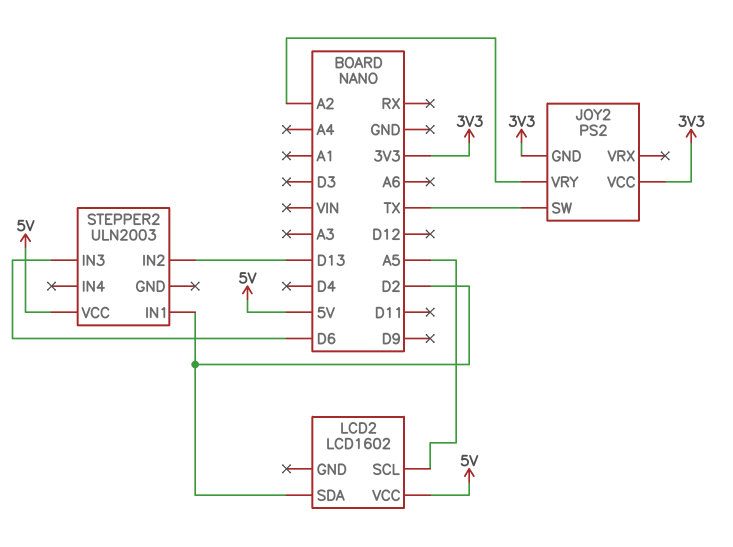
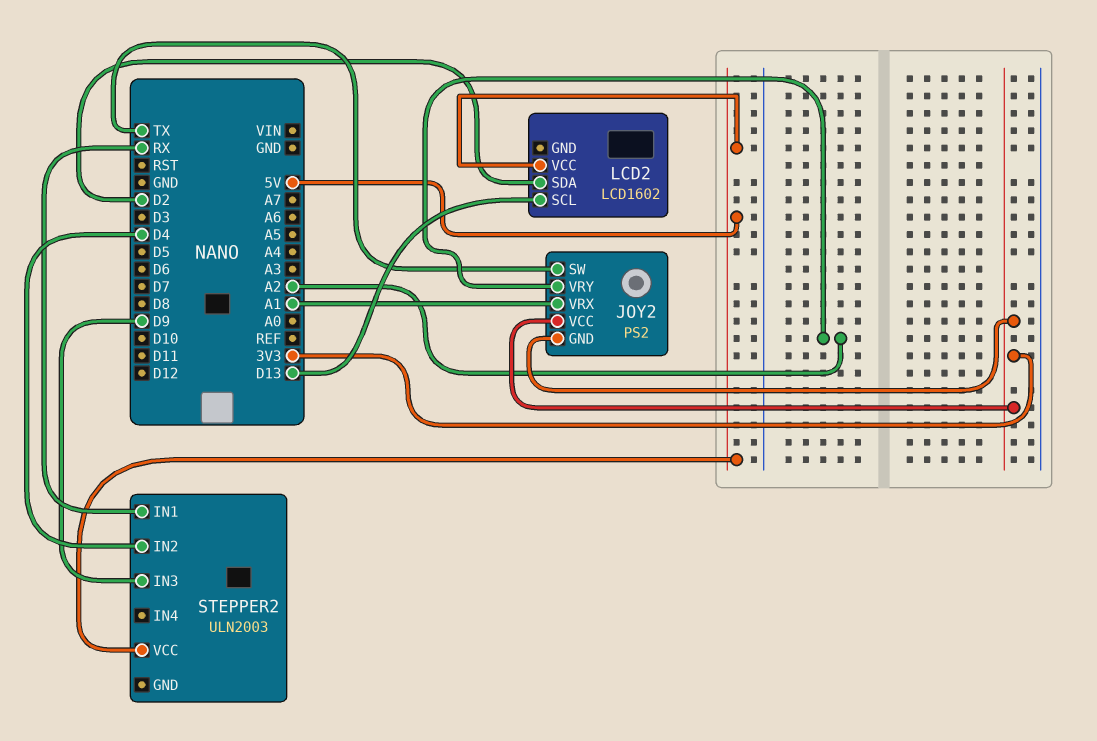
JOY2 pin VRX: none -> A1
LCD2 pin SCL: A5 -> D13
STEPPER2 pin IN1: D2 -> RX
STEPPER2 pin IN2: D13 -> D4
STEPPER2 pin IN3: D6 -> D9

